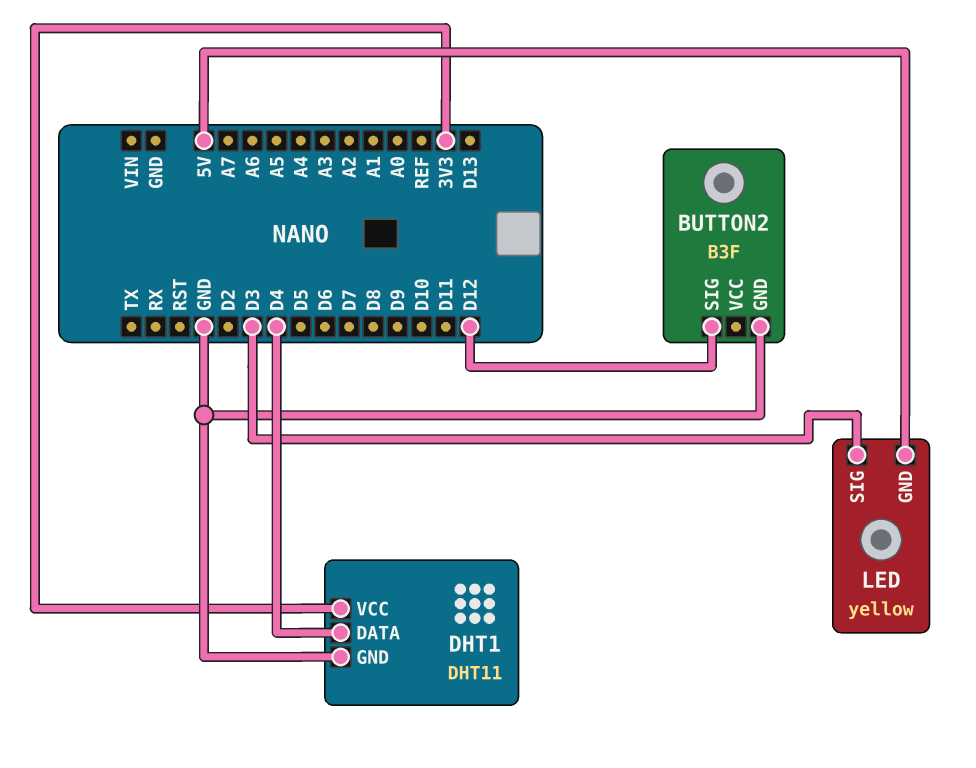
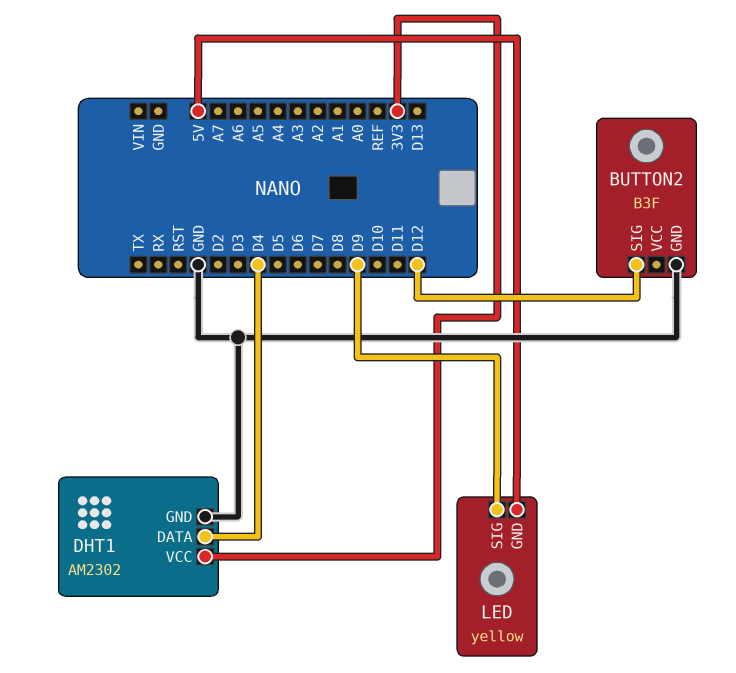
DHT1: DHT11 -> AM2302
LED pin SIG: D3 -> D9

